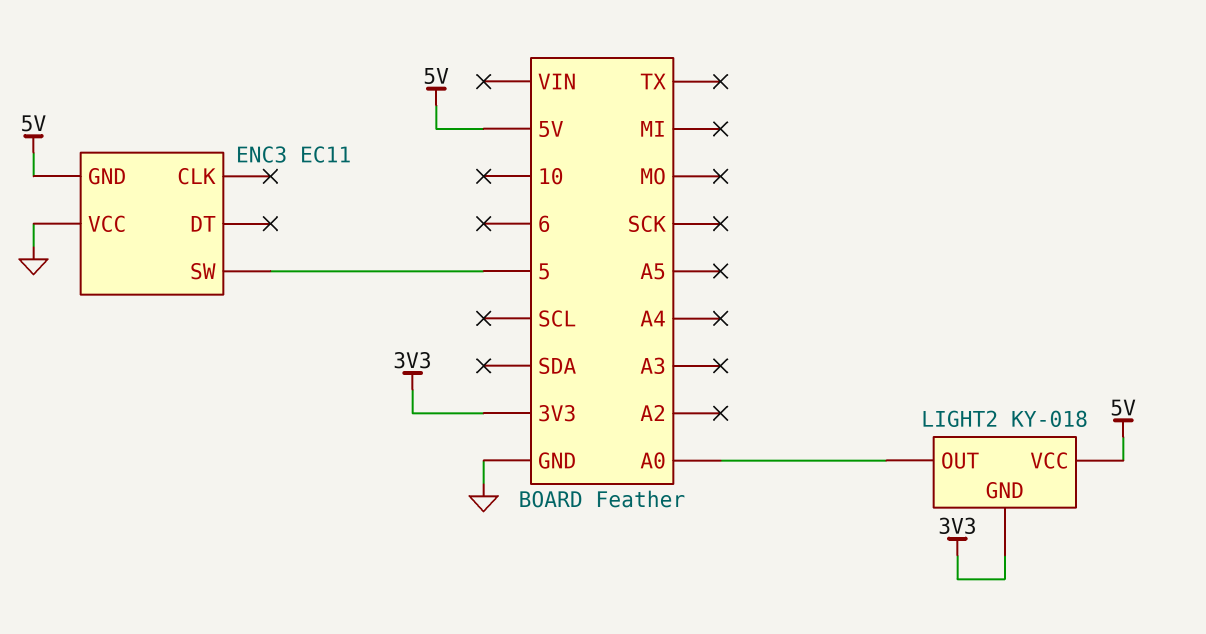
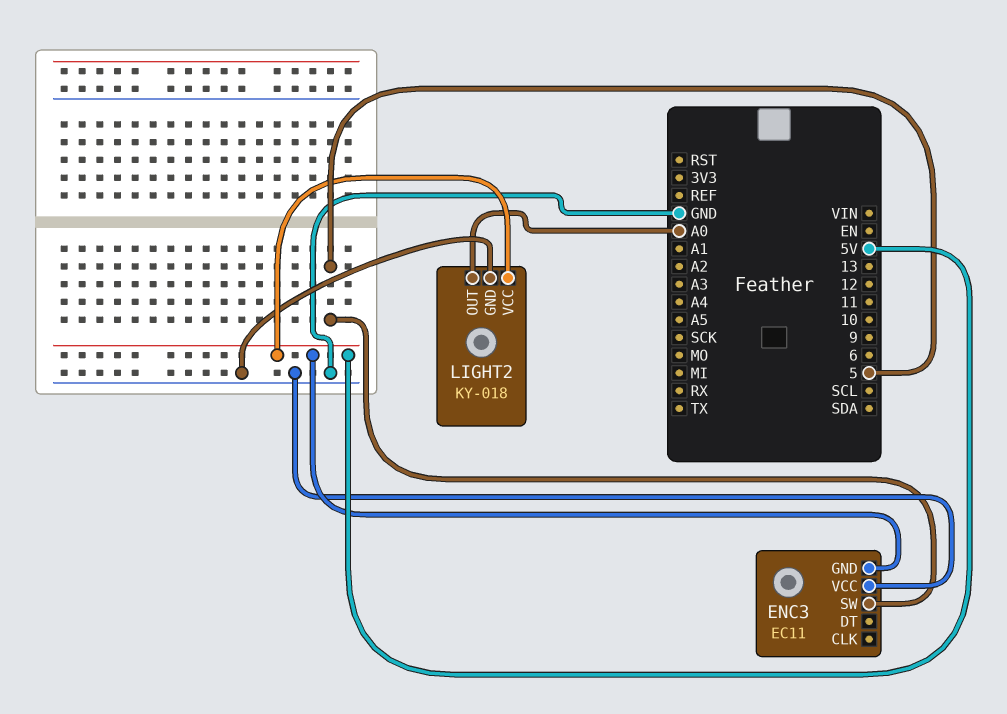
LIGHT2 pin GND: 3V3 -> GND

